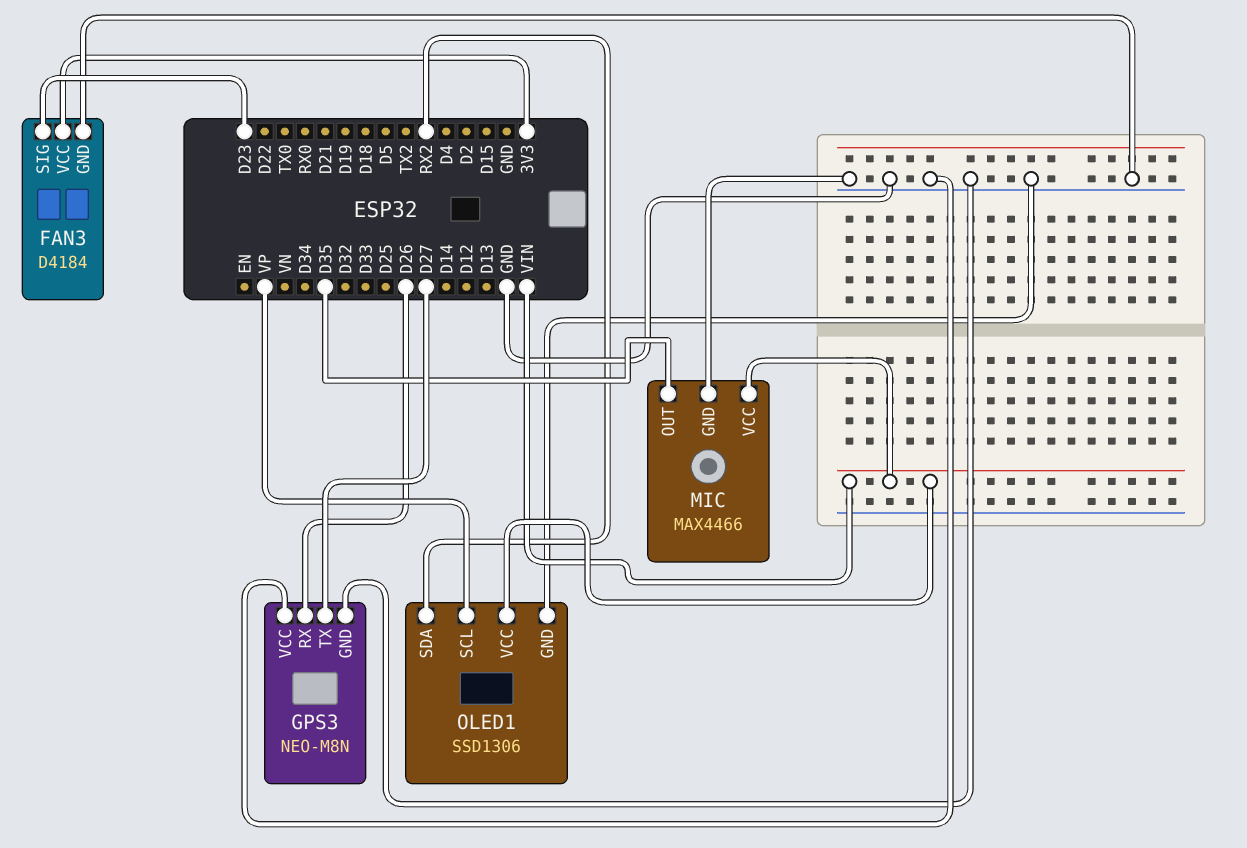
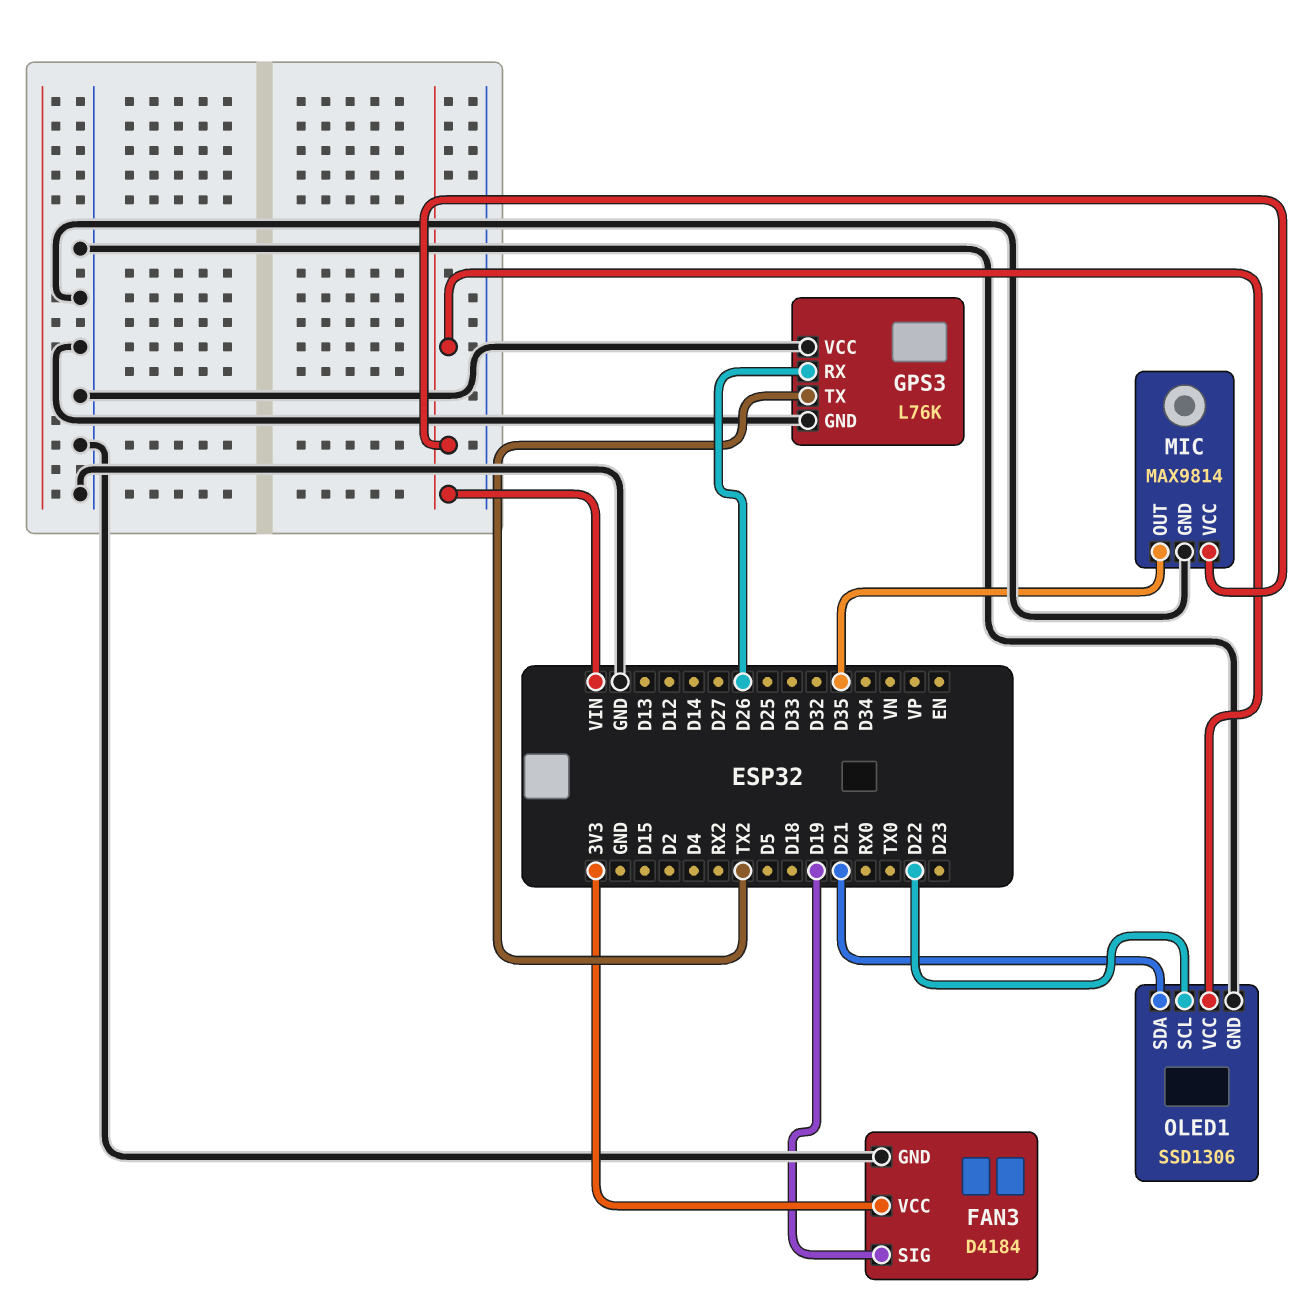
FAN3 pin SIG: D23 -> D19
GPS3: NEO-M8N -> L76K
GPS3 pin TX: D27 -> TX2
MIC: MAX4466 -> MAX9814
OLED1 pin SCL: VP -> D22
OLED1 pin SDA: RX2 -> D21

